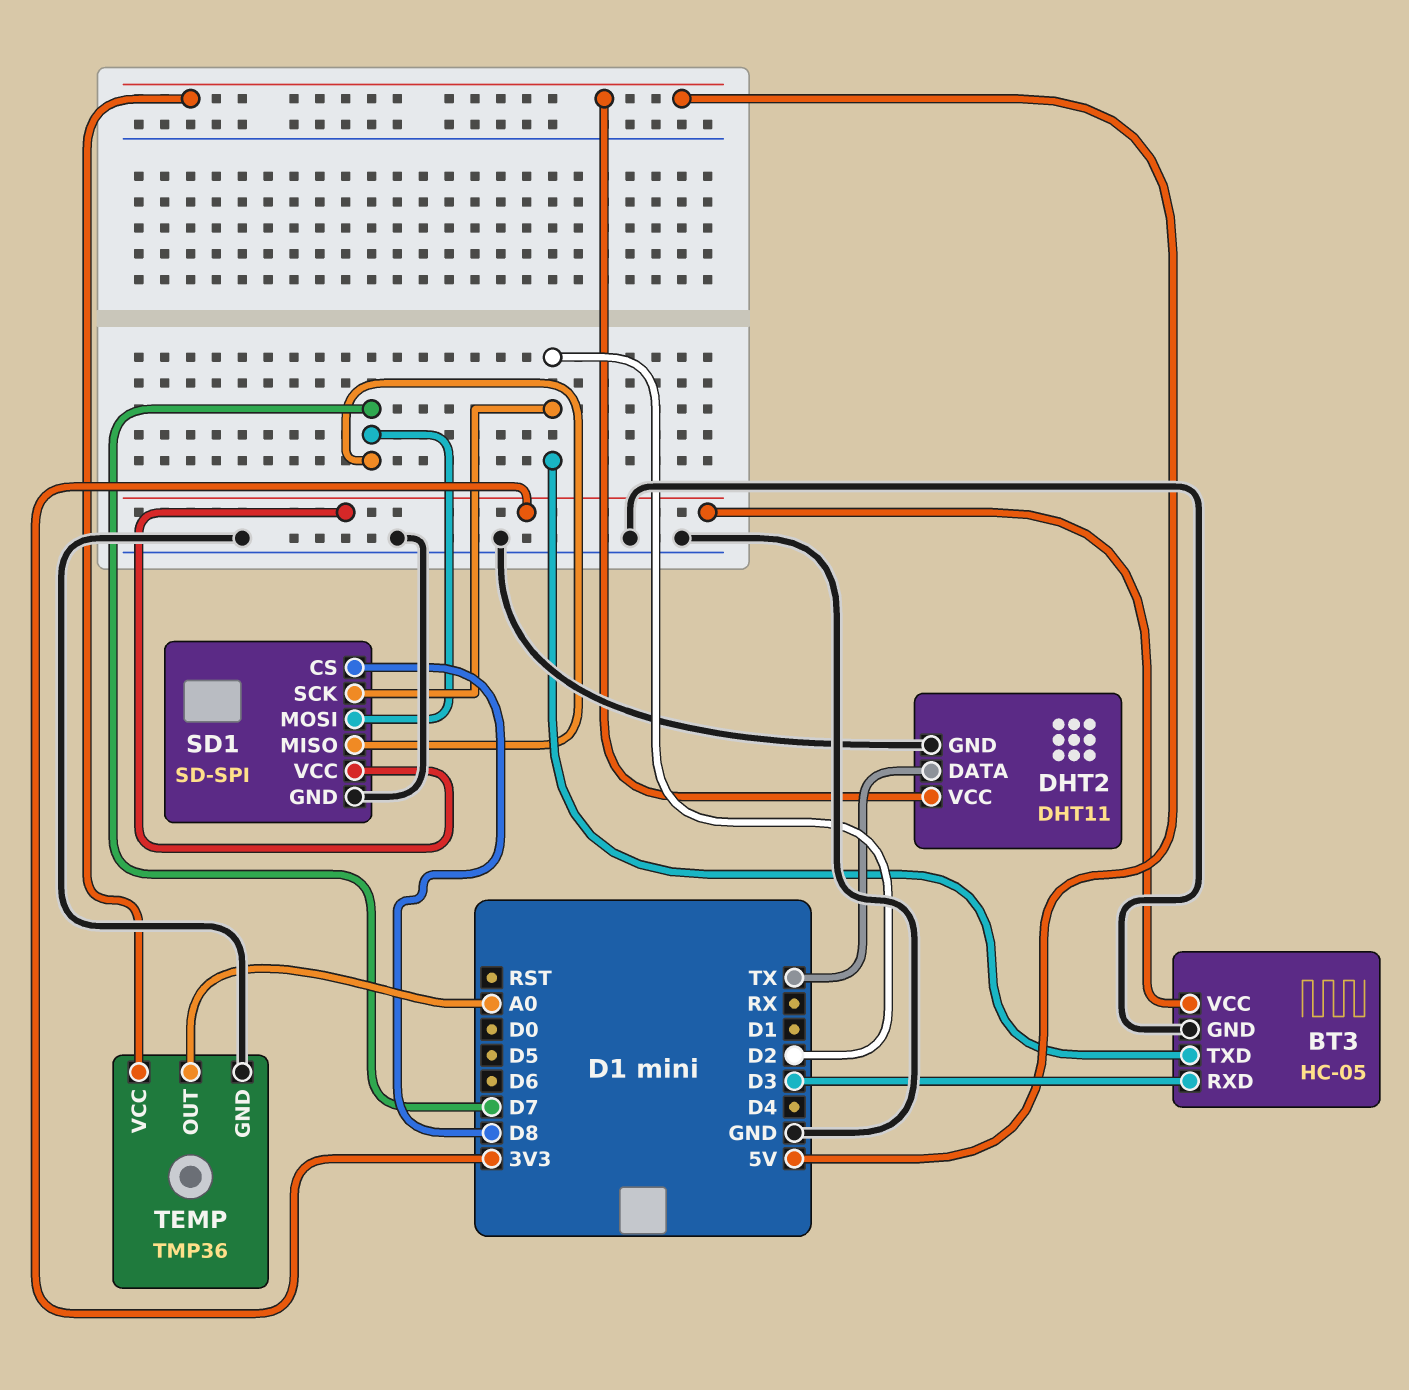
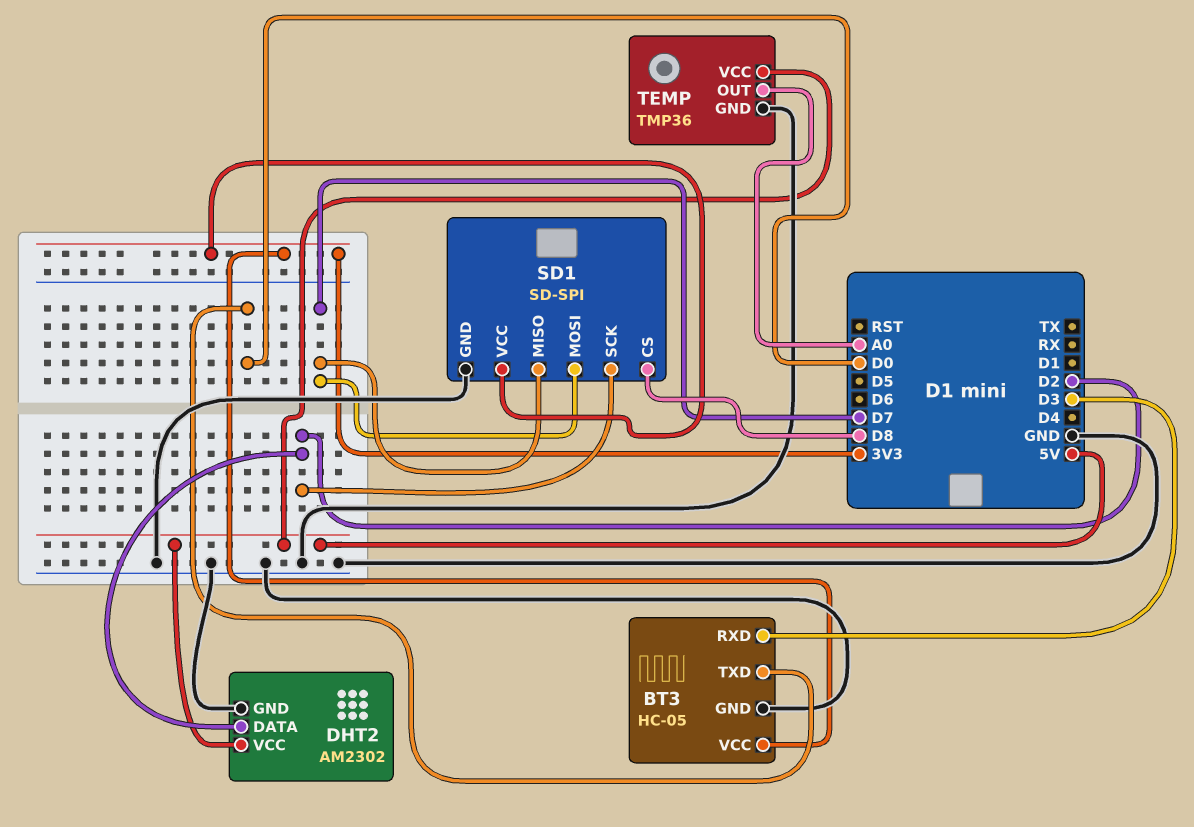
BT3 pin TXD: D2 -> D0
DHT2: DHT11 -> AM2302
DHT2 pin DATA: TX -> D2

